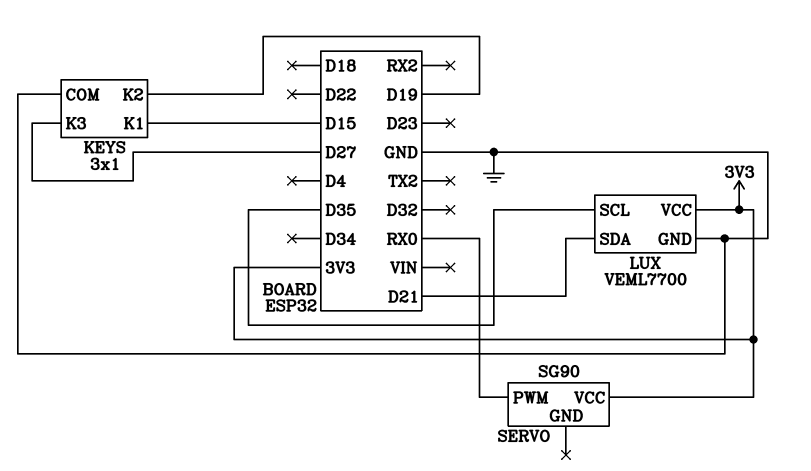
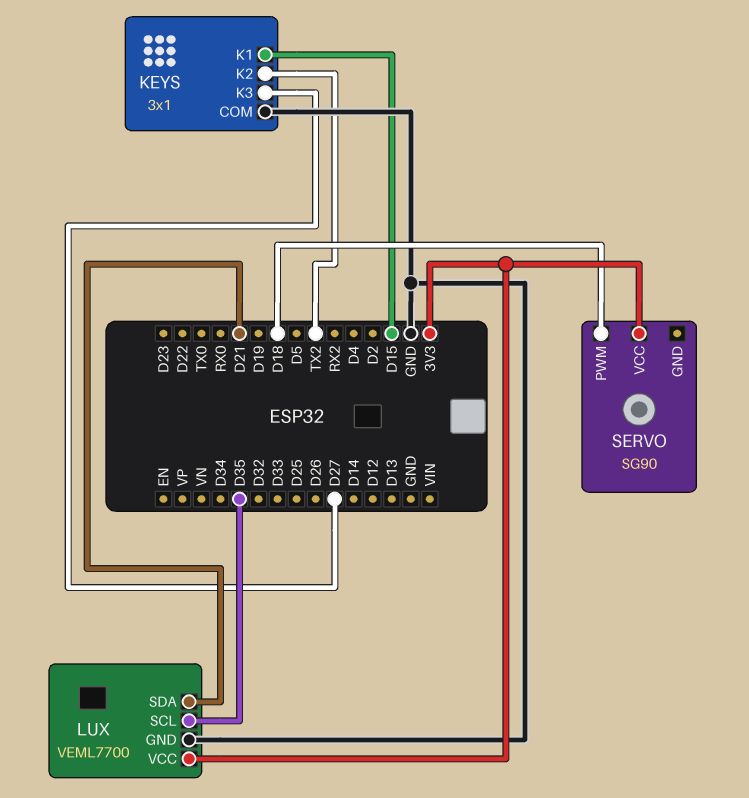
KEYS pin K2: D19 -> TX2
SERVO pin PWM: RX0 -> D18

